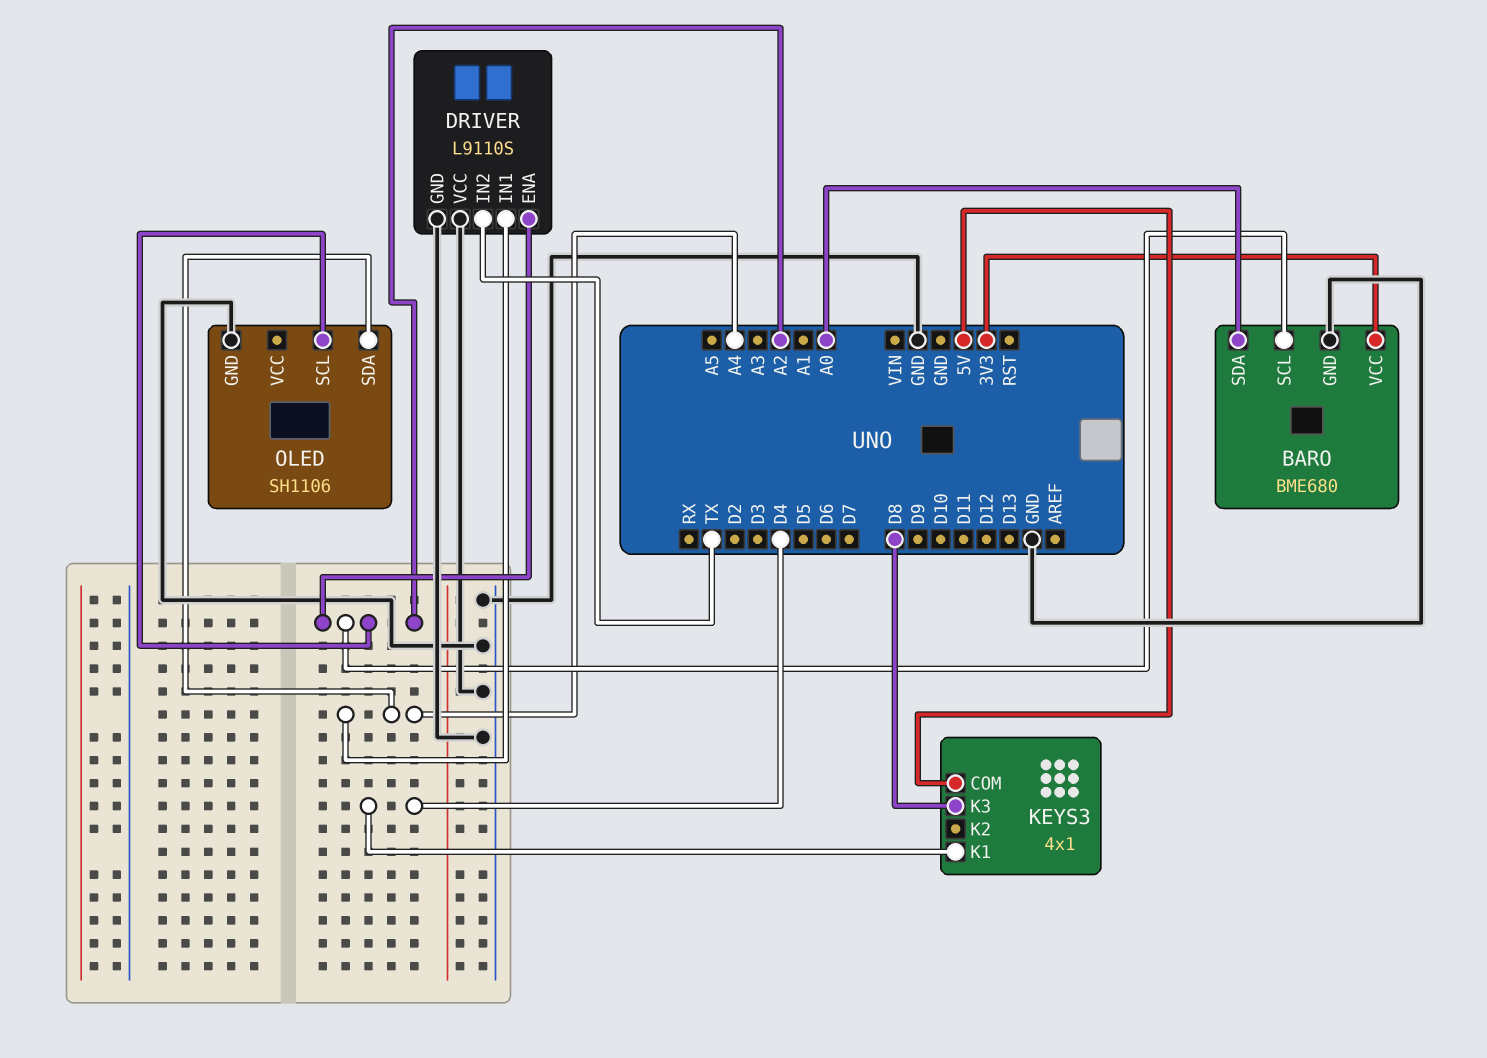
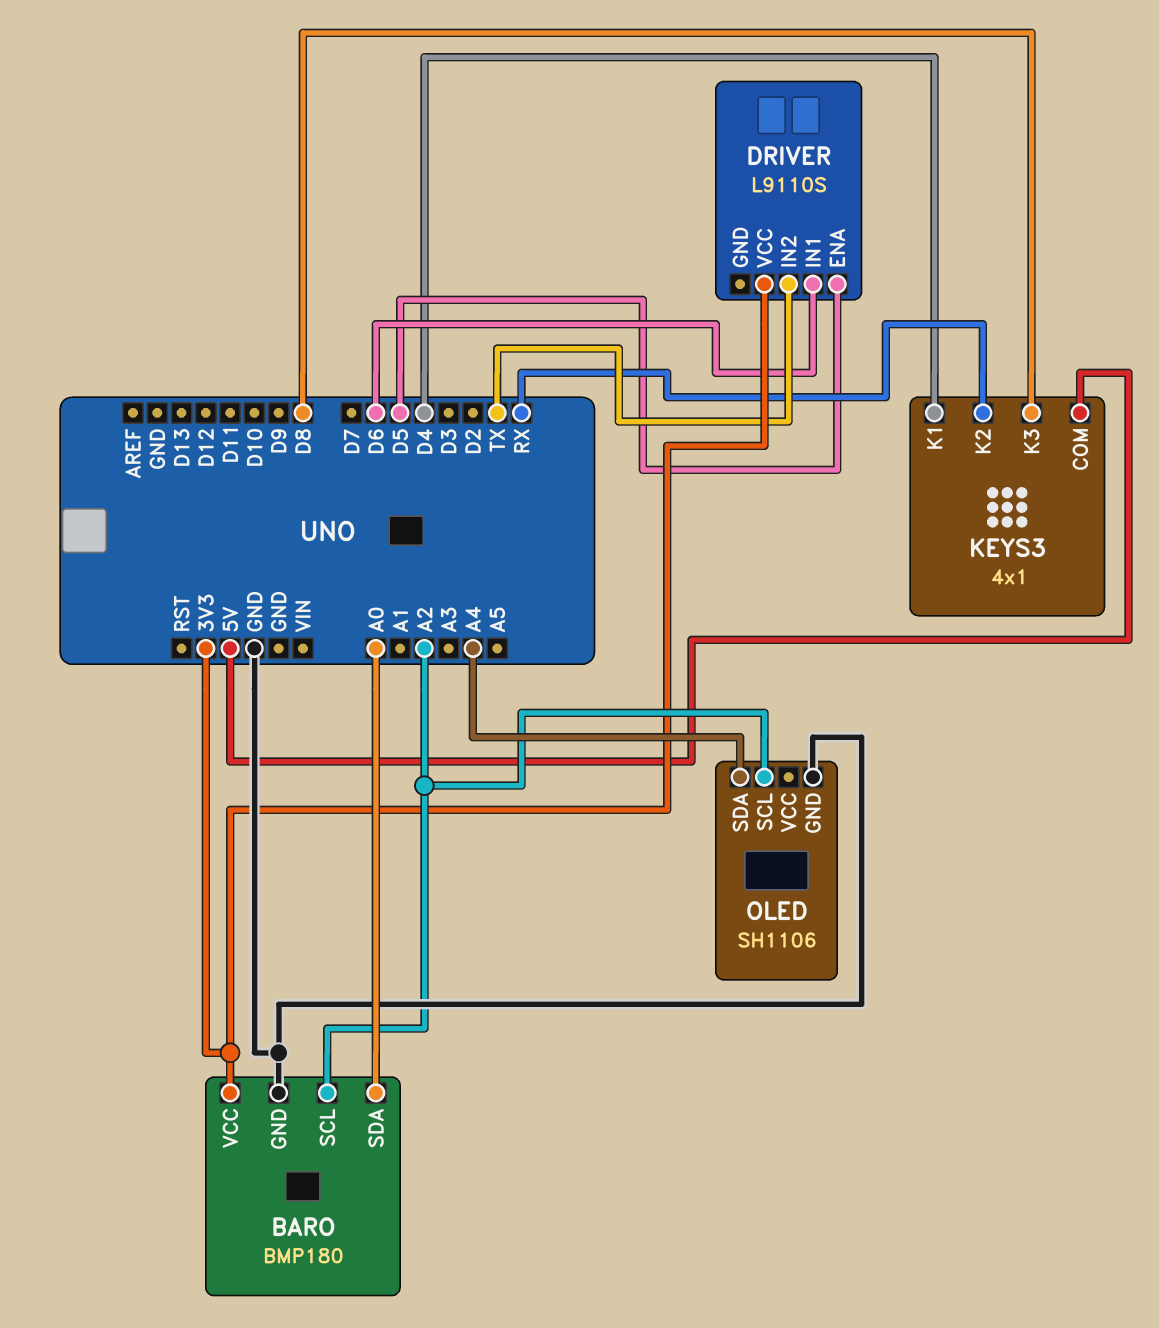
BARO: BME680 -> BMP180
DRIVER pin ENA: A2 -> D5
DRIVER pin GND: GND -> none
DRIVER pin IN1: A4 -> D6
DRIVER pin VCC: GND -> 3V3
KEYS3 pin K2: none -> RX

